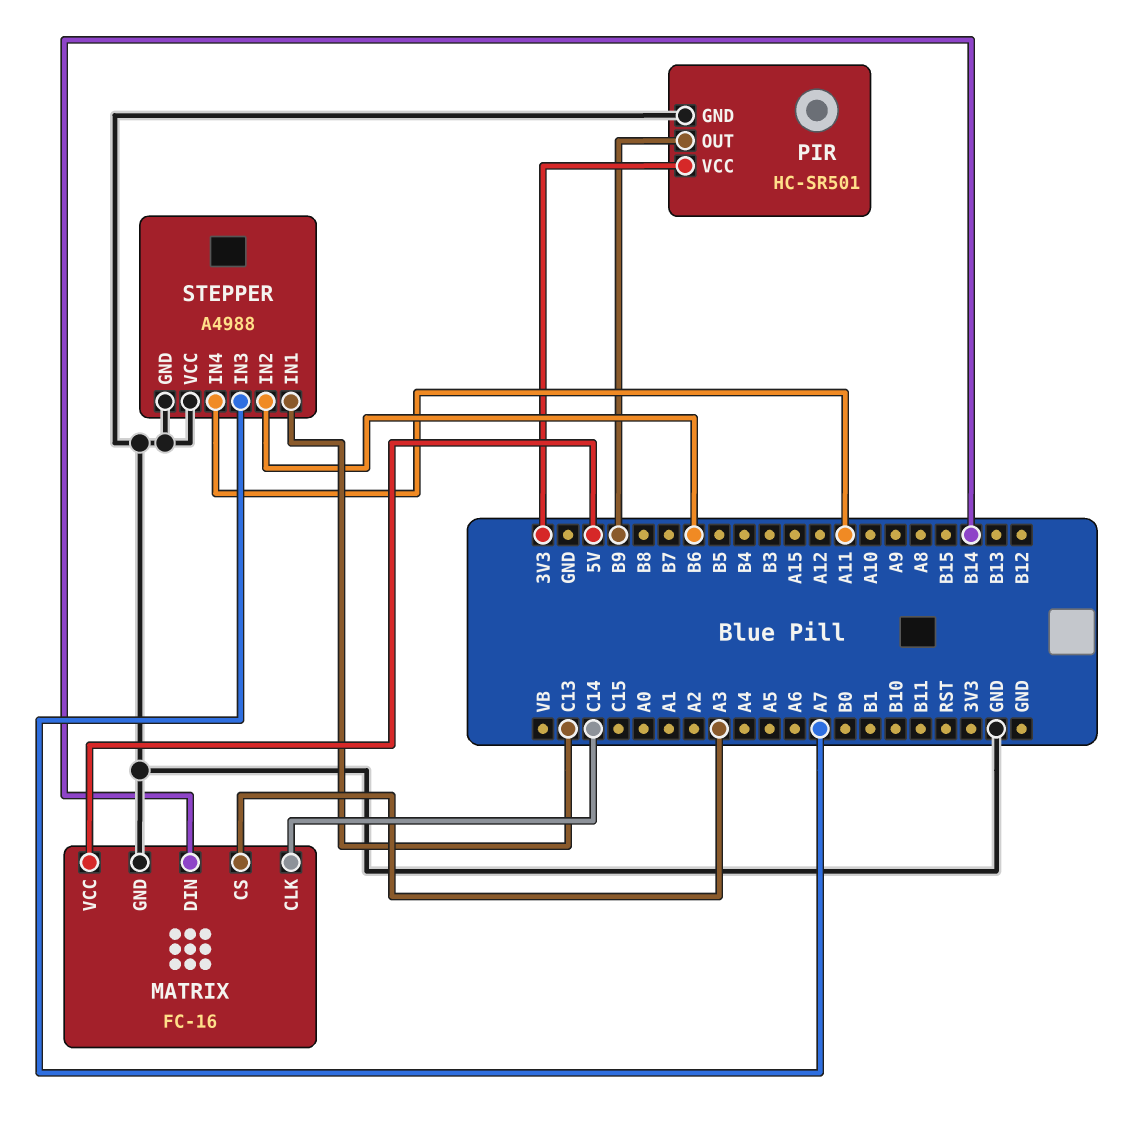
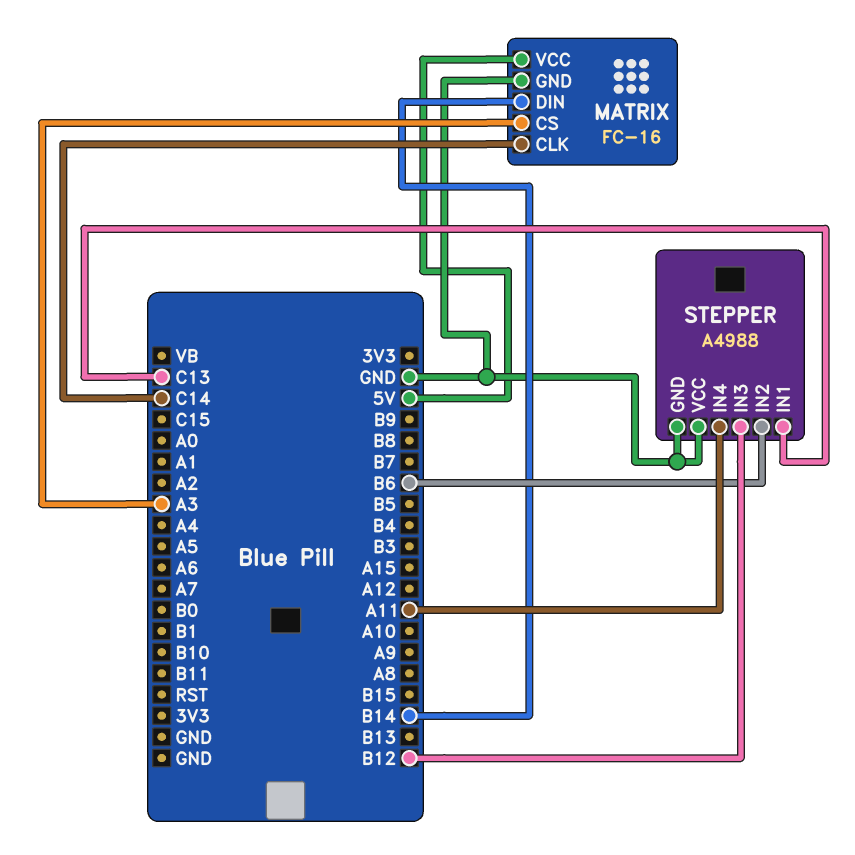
PIR: HC-SR501 -> none
PIR pin GND: GND -> none
PIR pin OUT: B9 -> none
PIR pin VCC: 3V3 -> none
STEPPER pin IN3: A7 -> B12

